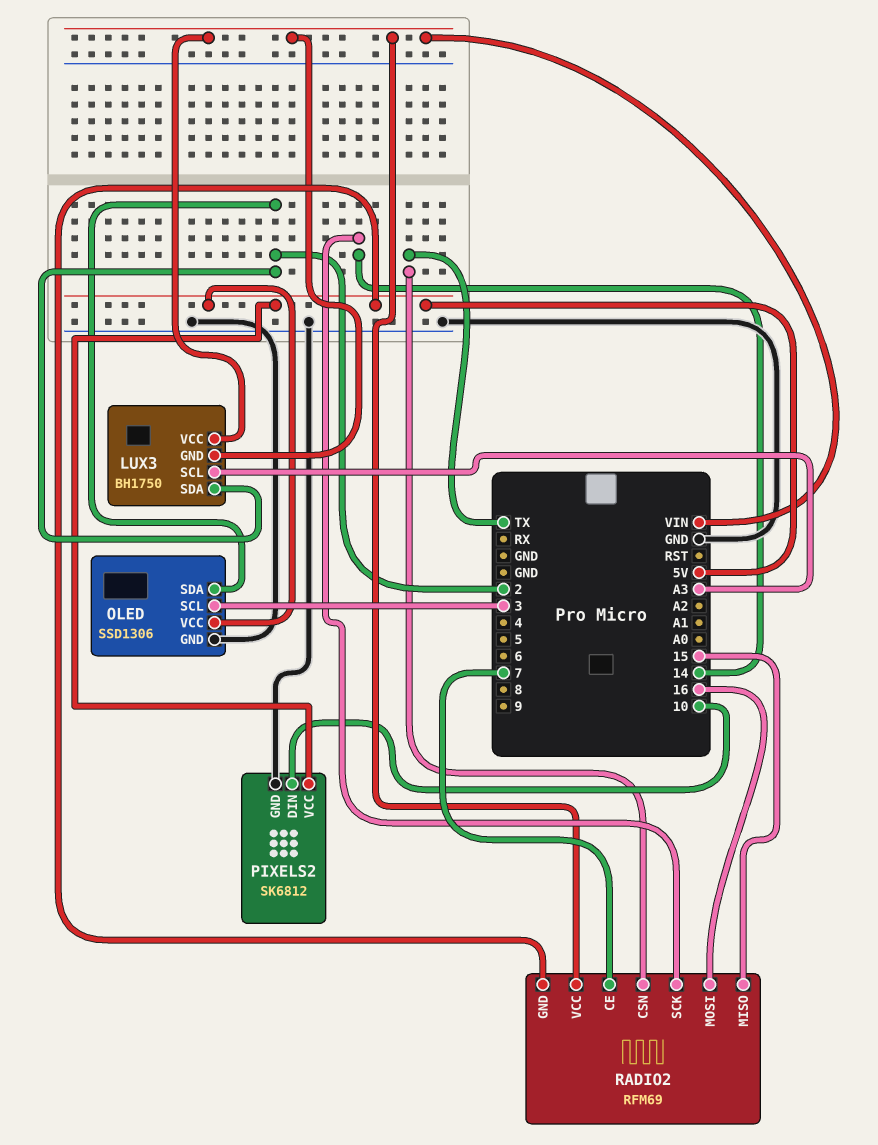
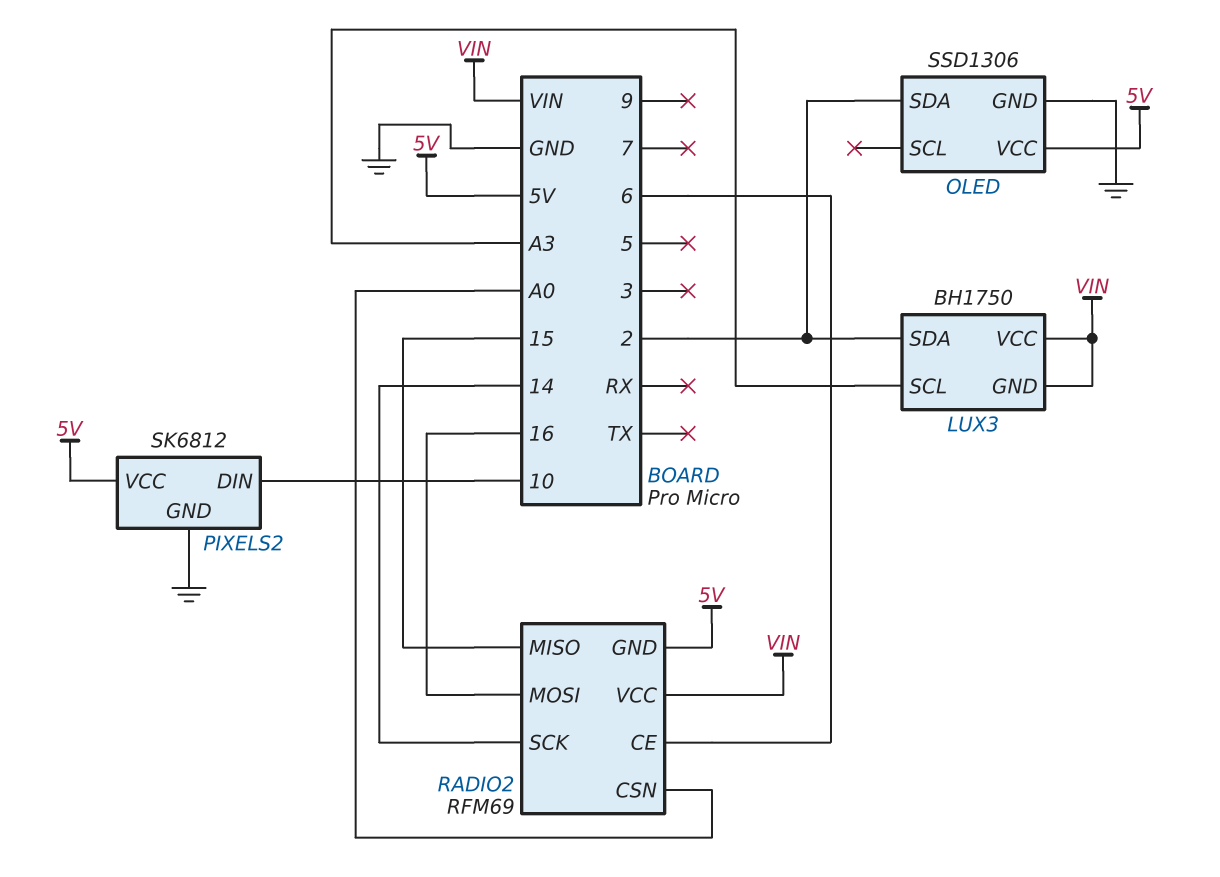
OLED pin SCL: 3 -> none
RADIO2 pin CE: 7 -> 6
RADIO2 pin CSN: TX -> A0

